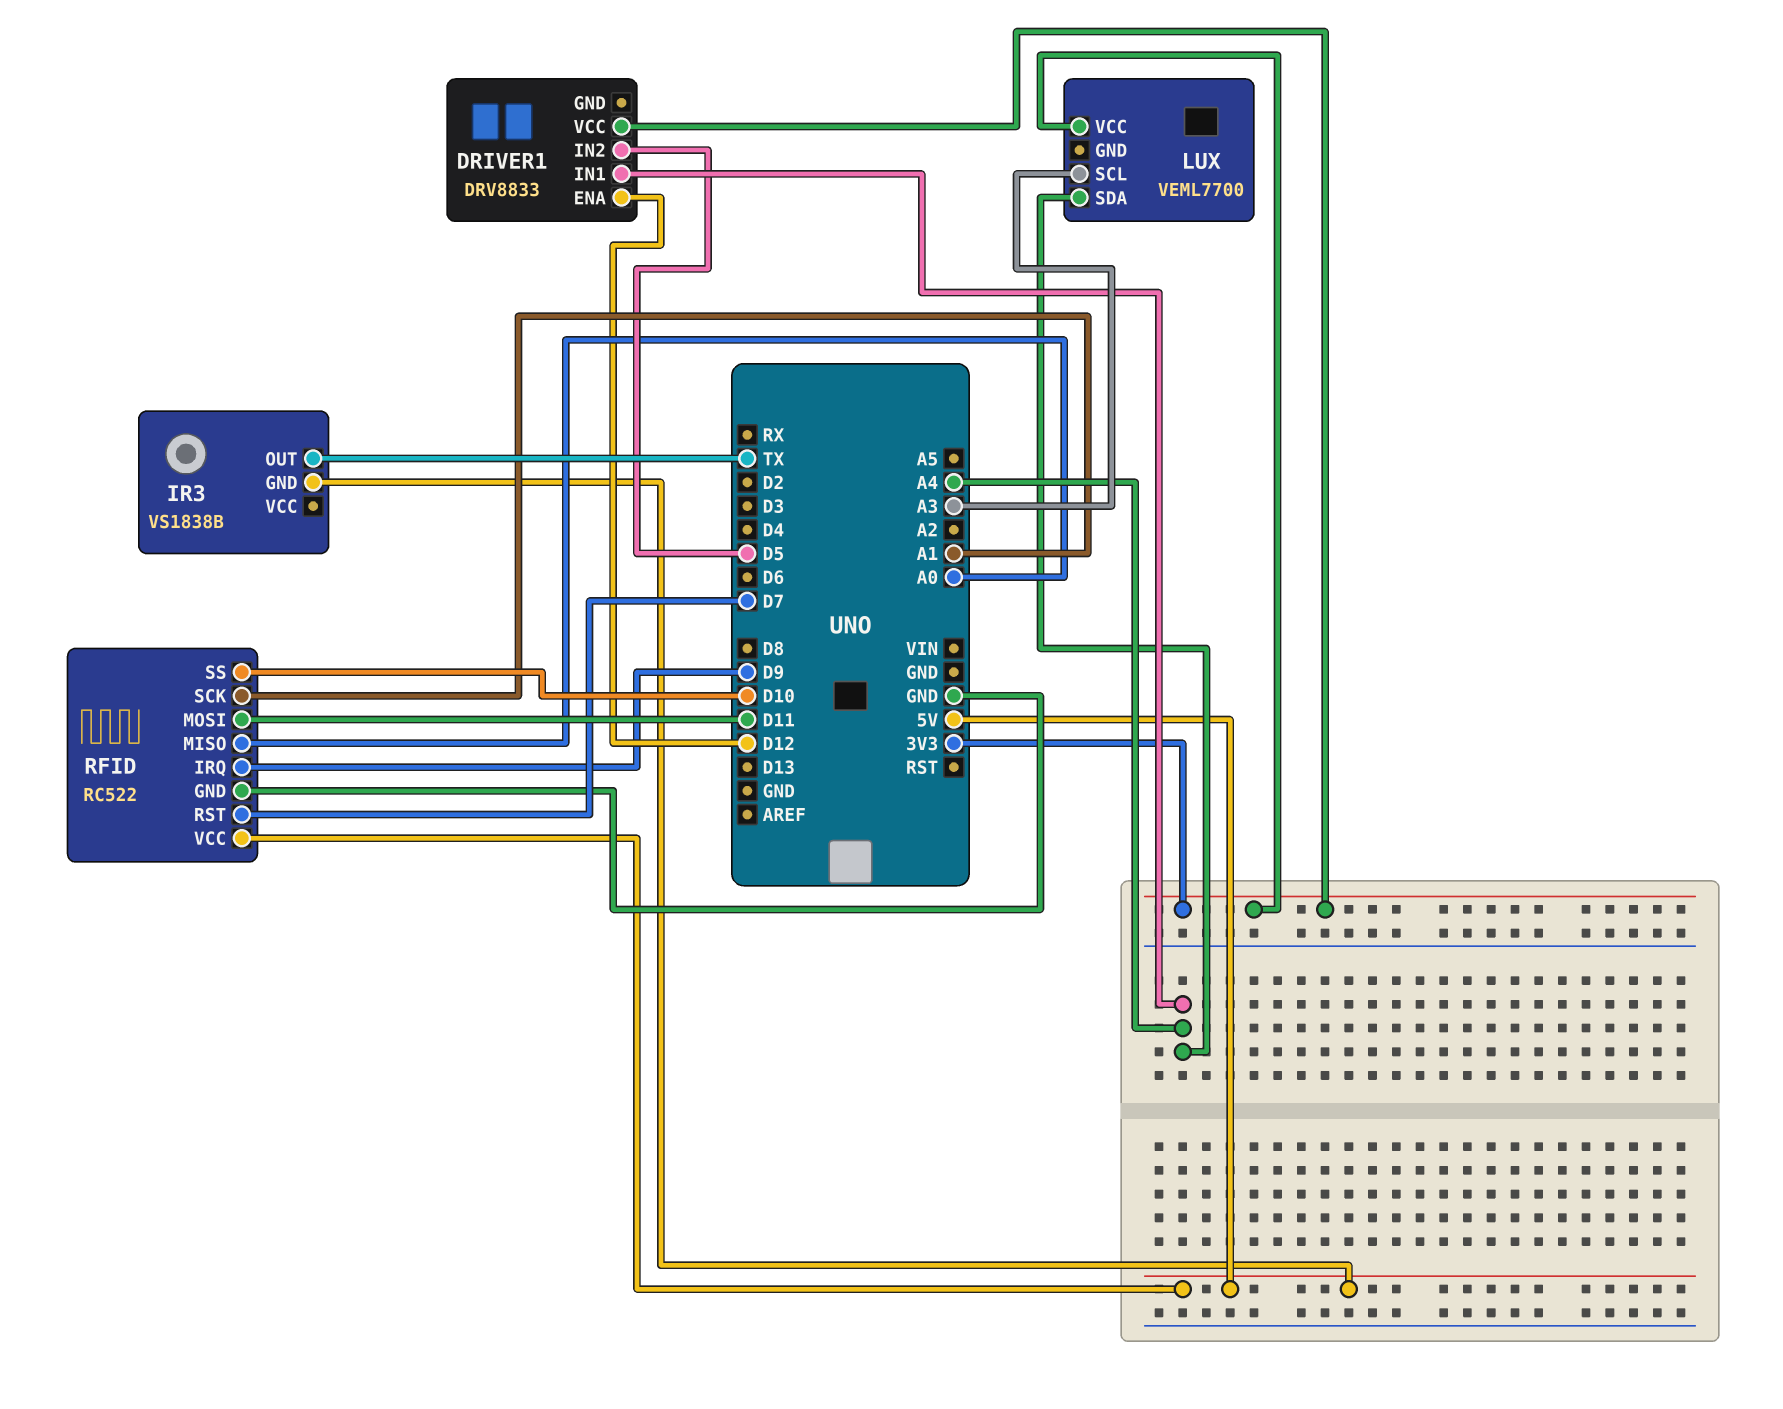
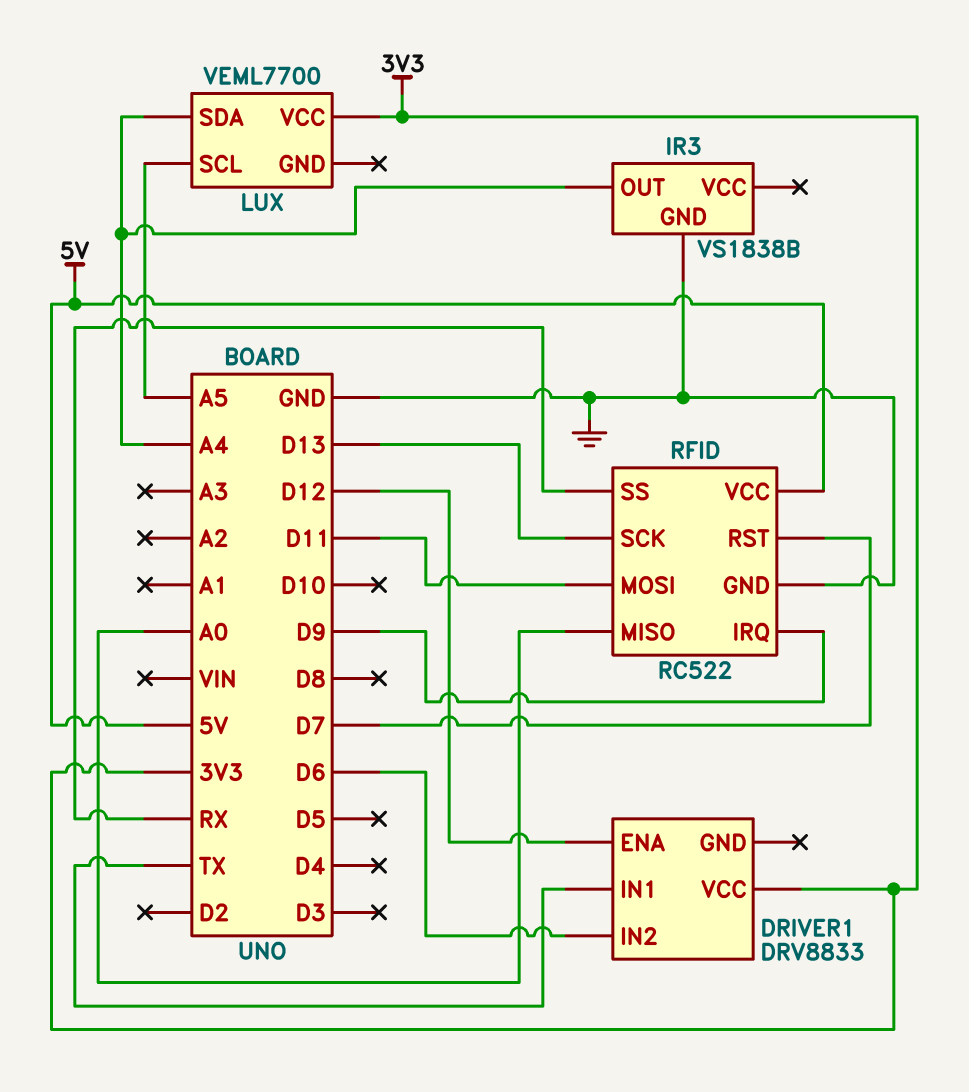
DRIVER1 pin IN1: A4 -> TX
DRIVER1 pin IN2: D5 -> D6
IR3 pin GND: 5V -> GND
IR3 pin OUT: TX -> A4
LUX pin SCL: A3 -> A5
RFID pin SCK: A1 -> D13
RFID pin SS: D10 -> RX

